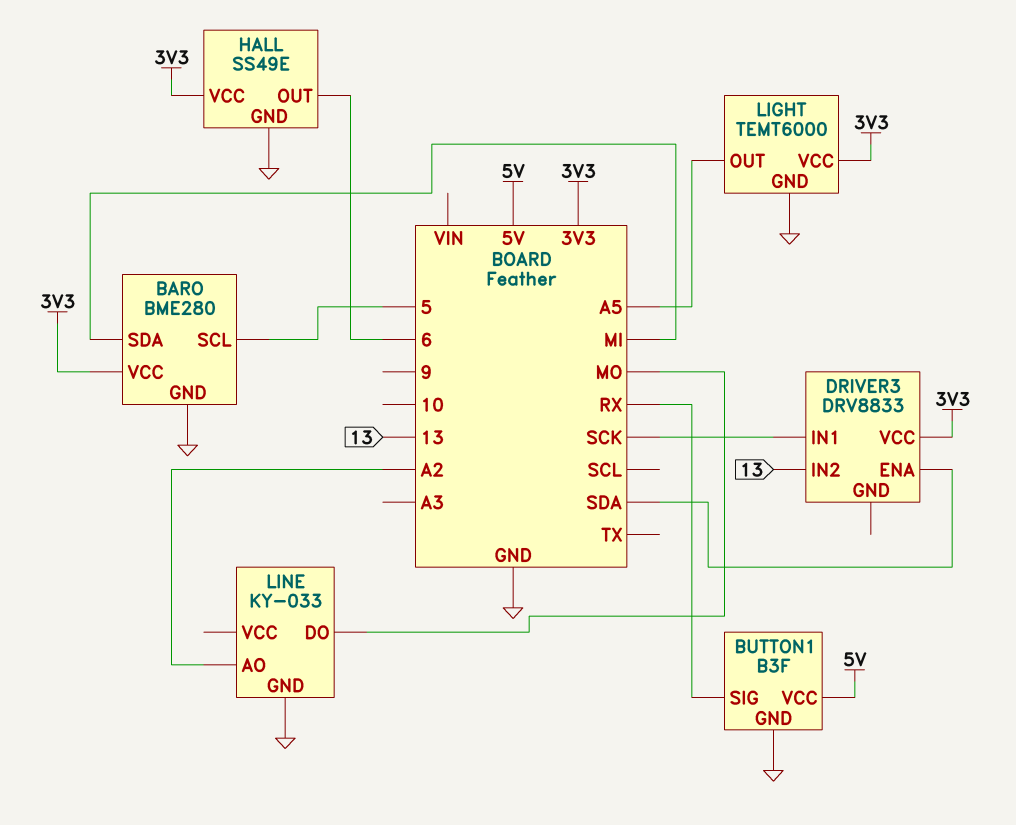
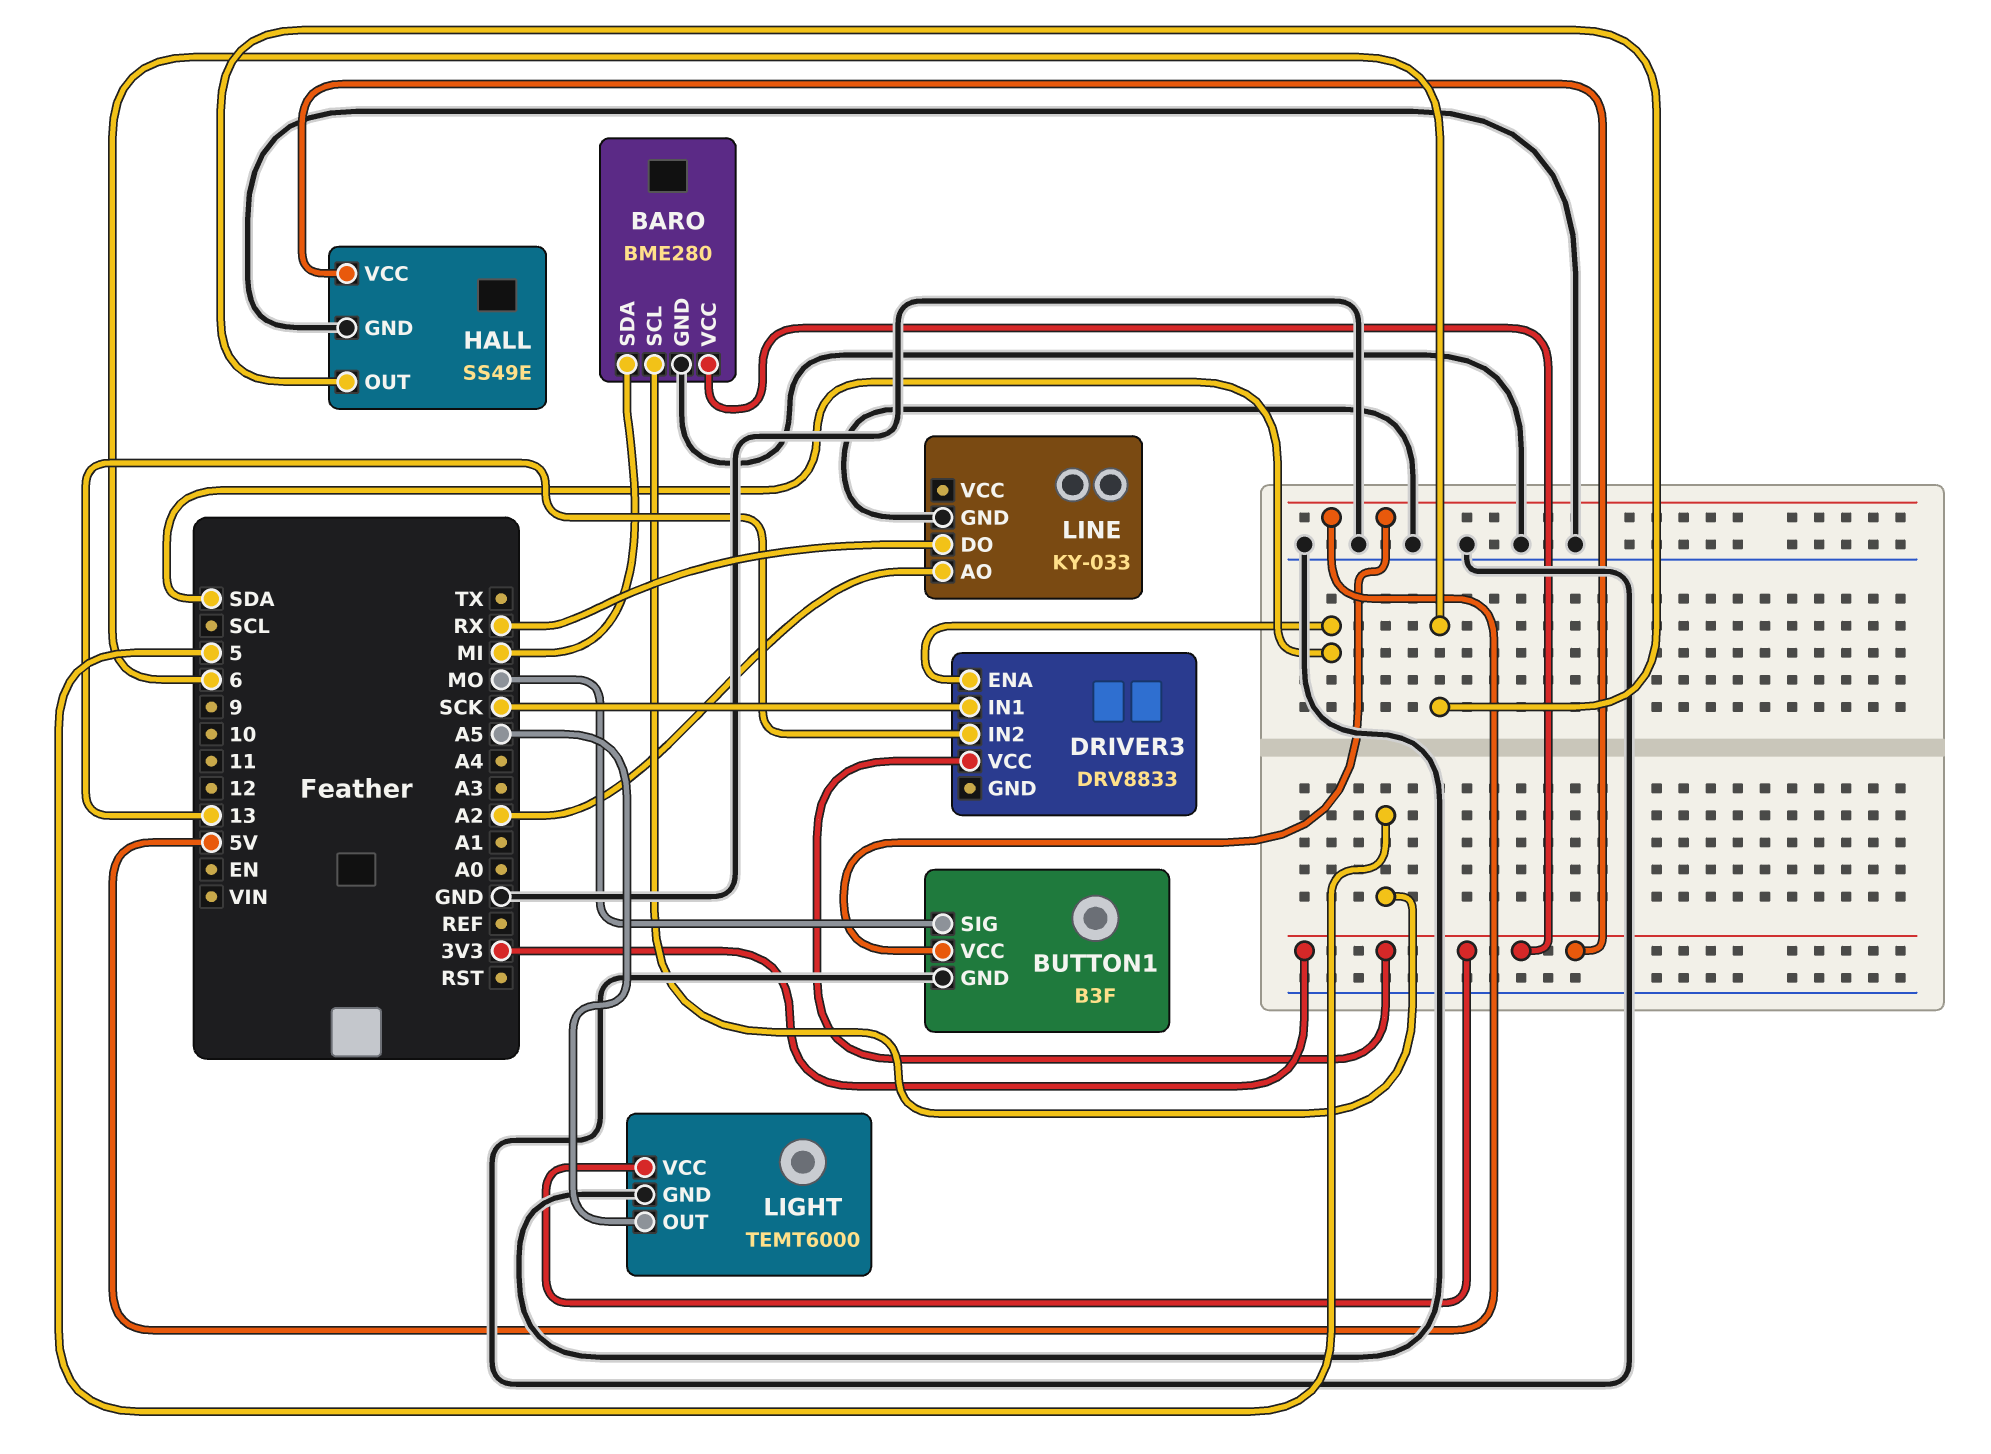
BUTTON1 pin SIG: RX -> MO
LINE pin DO: MO -> RX

